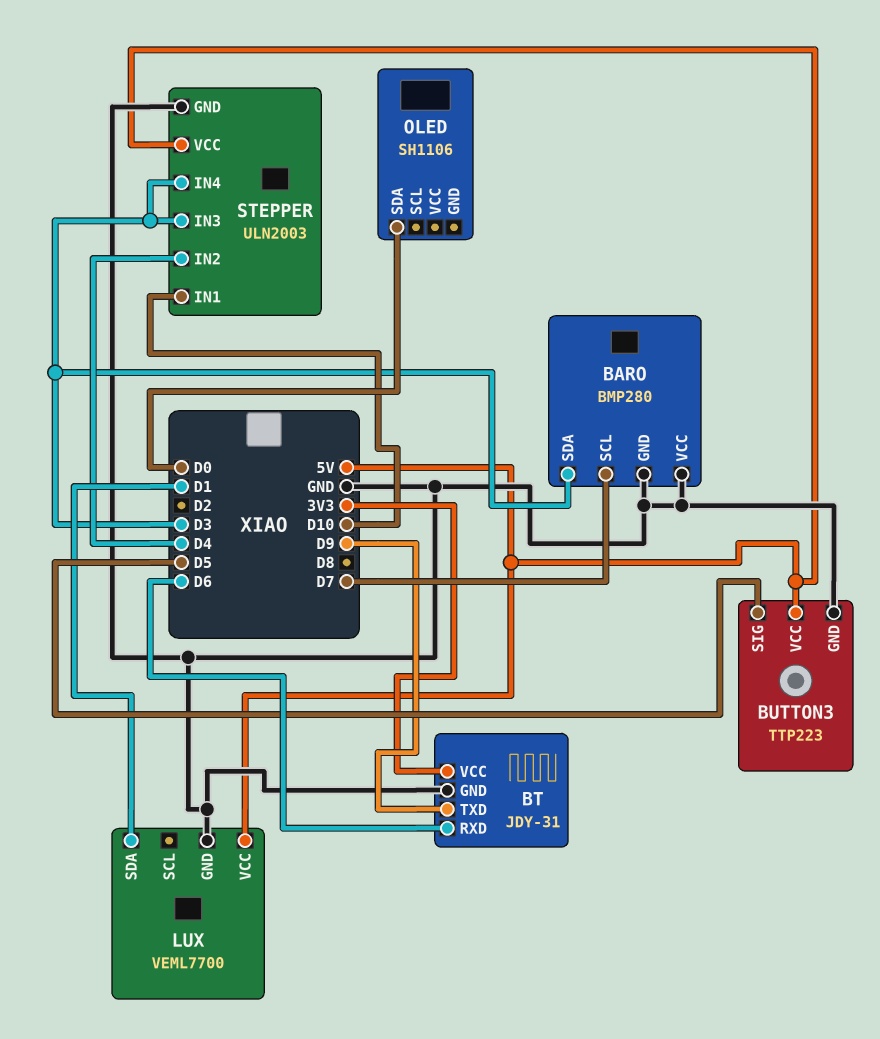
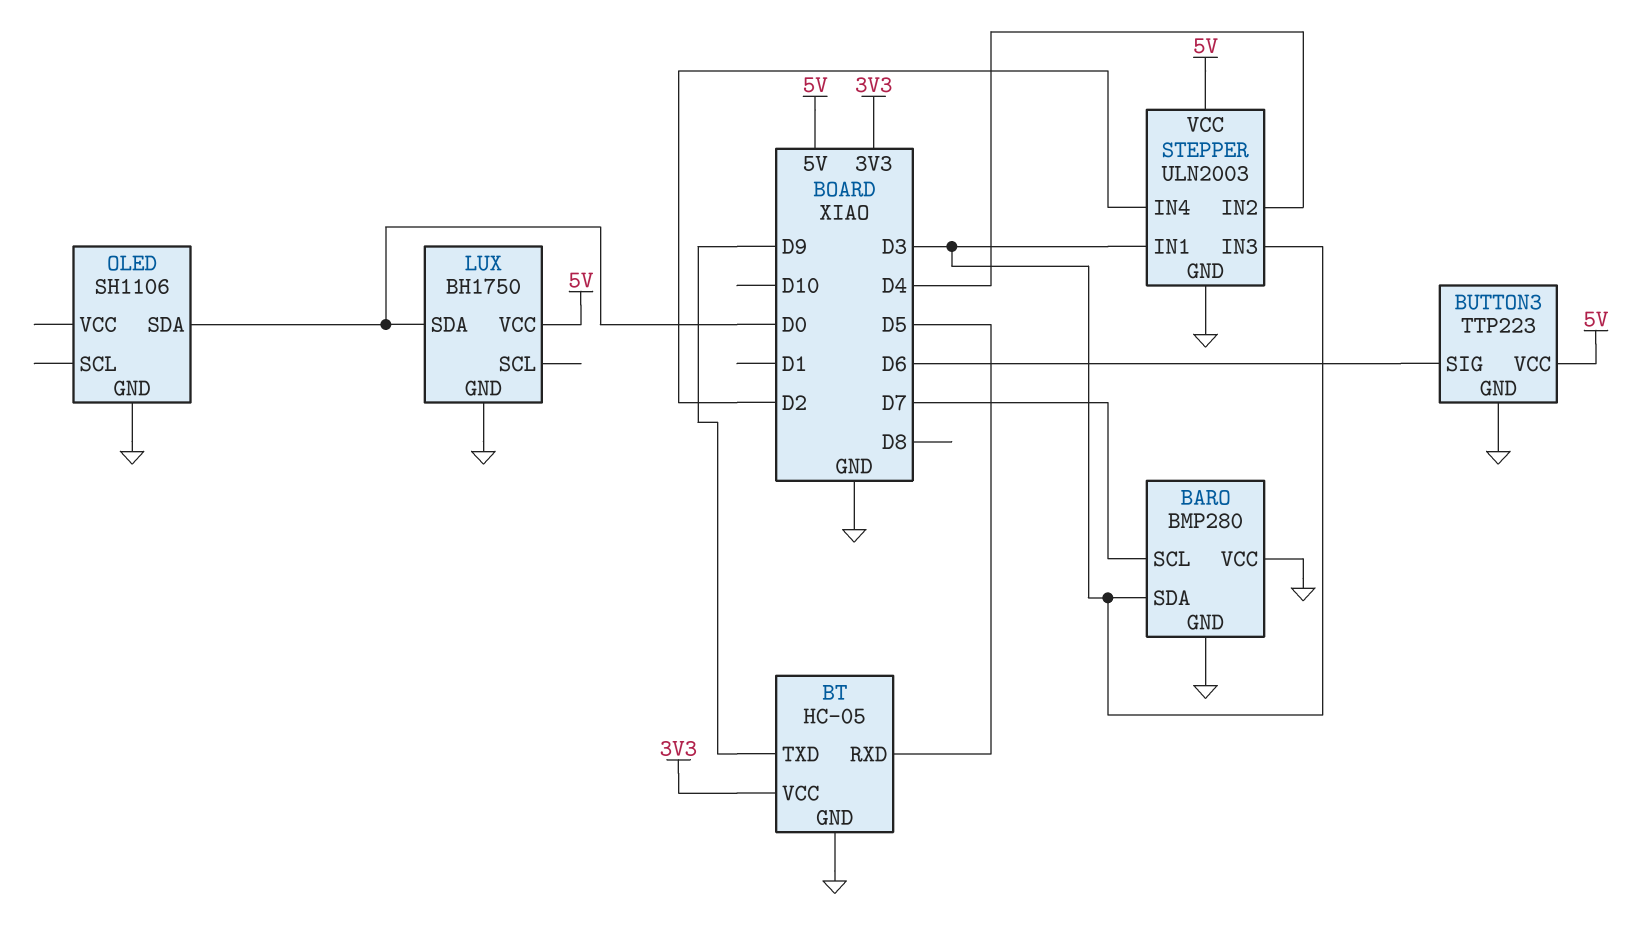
BT: JDY-31 -> HC-05
BT pin RXD: D6 -> D5
BUTTON3 pin SIG: D5 -> D6
LUX: VEML7700 -> BH1750
LUX pin SDA: D1 -> D0
OLED pin GND: none -> GND
STEPPER pin IN1: D10 -> D3
STEPPER pin IN4: D3 -> D2

